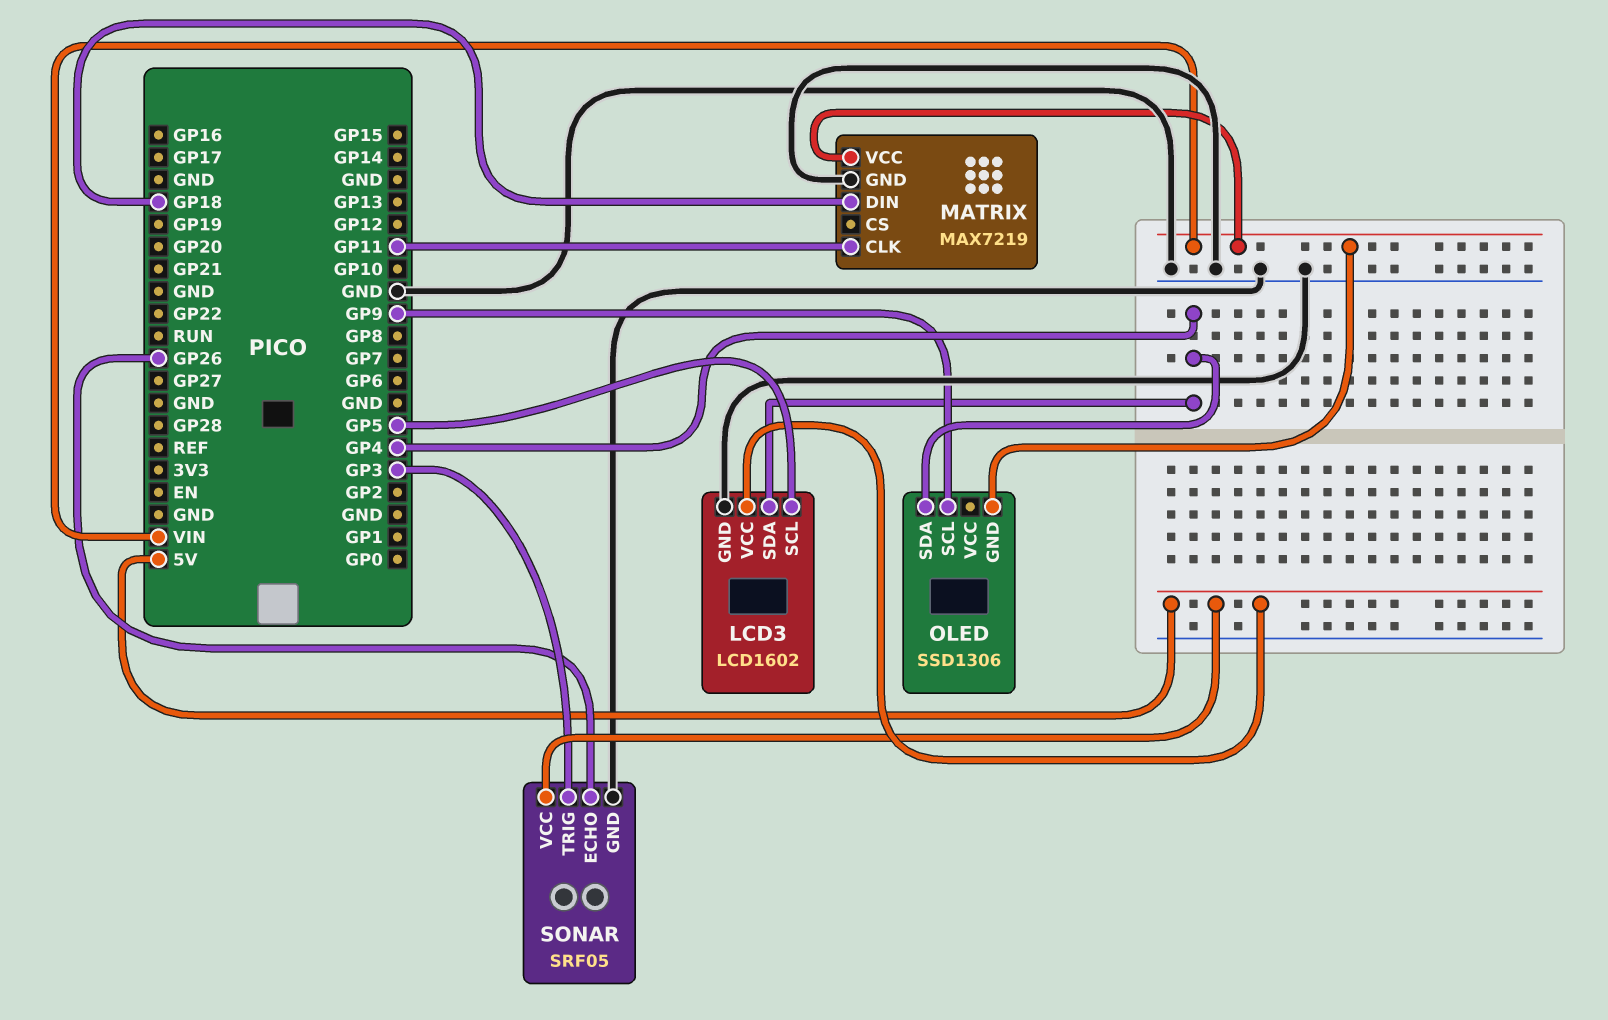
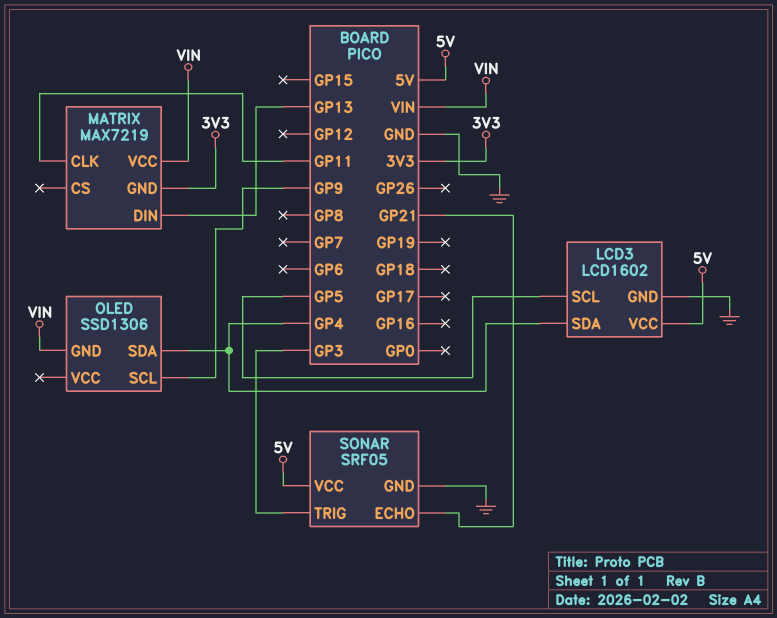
MATRIX pin DIN: GP18 -> GP13
MATRIX pin GND: GND -> 3V3
SONAR pin ECHO: GP26 -> GP21

